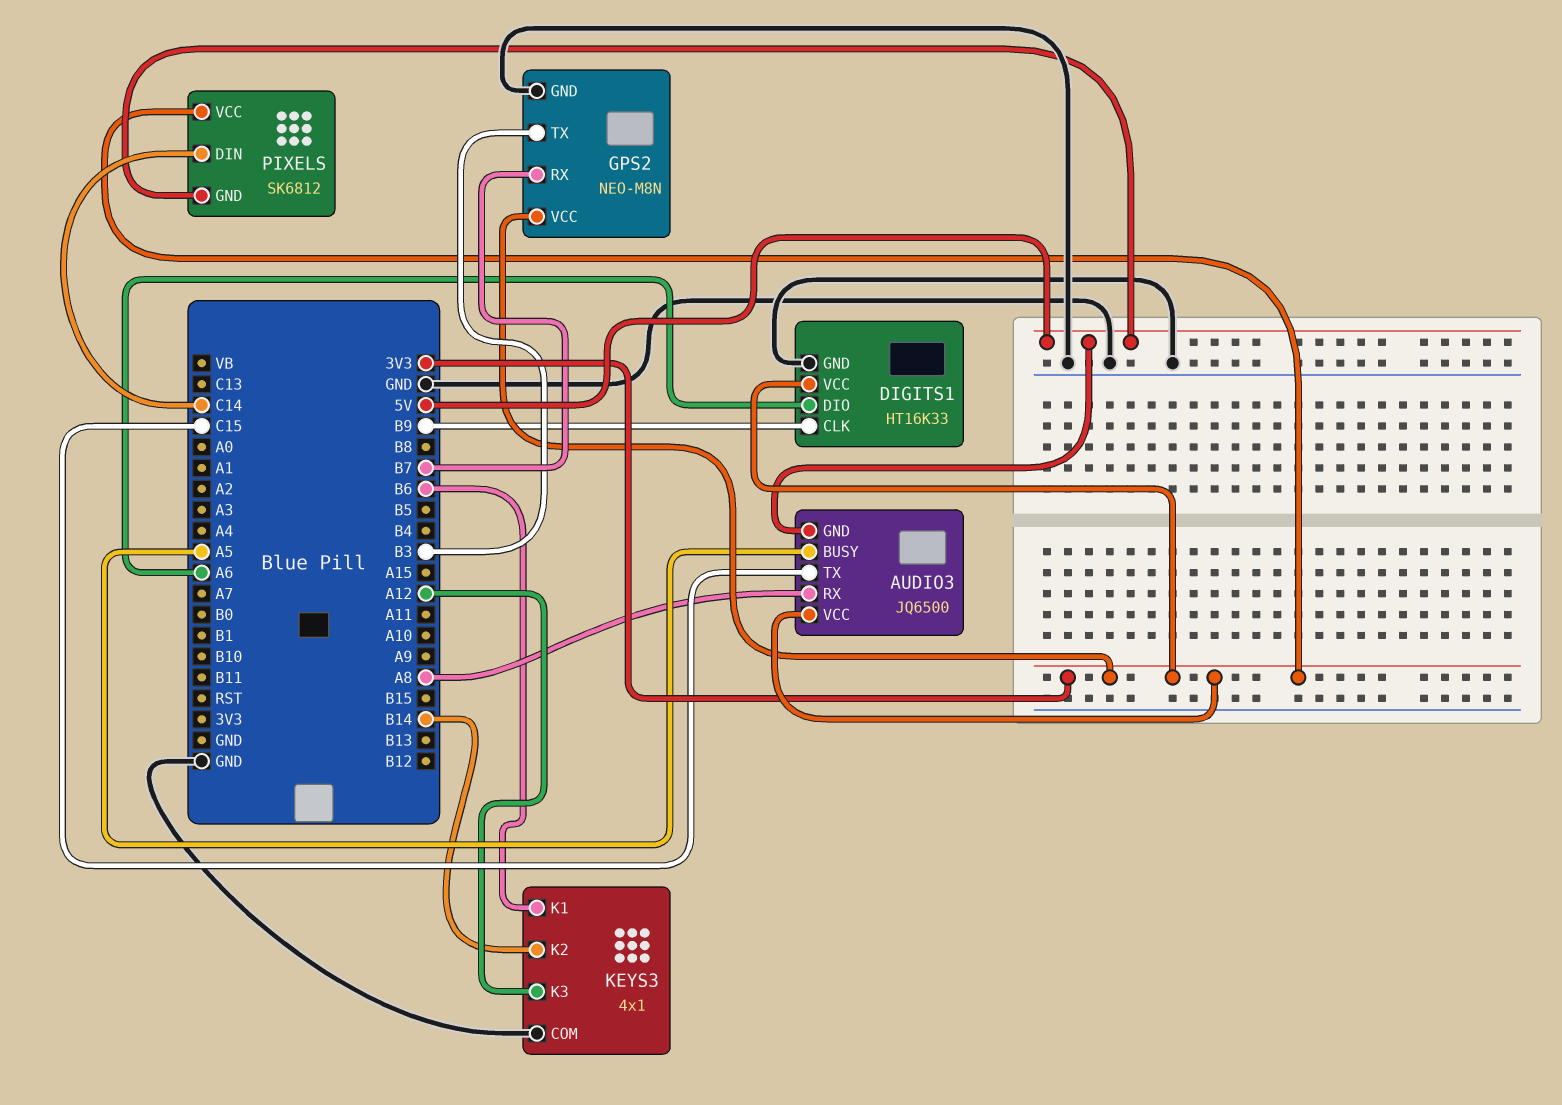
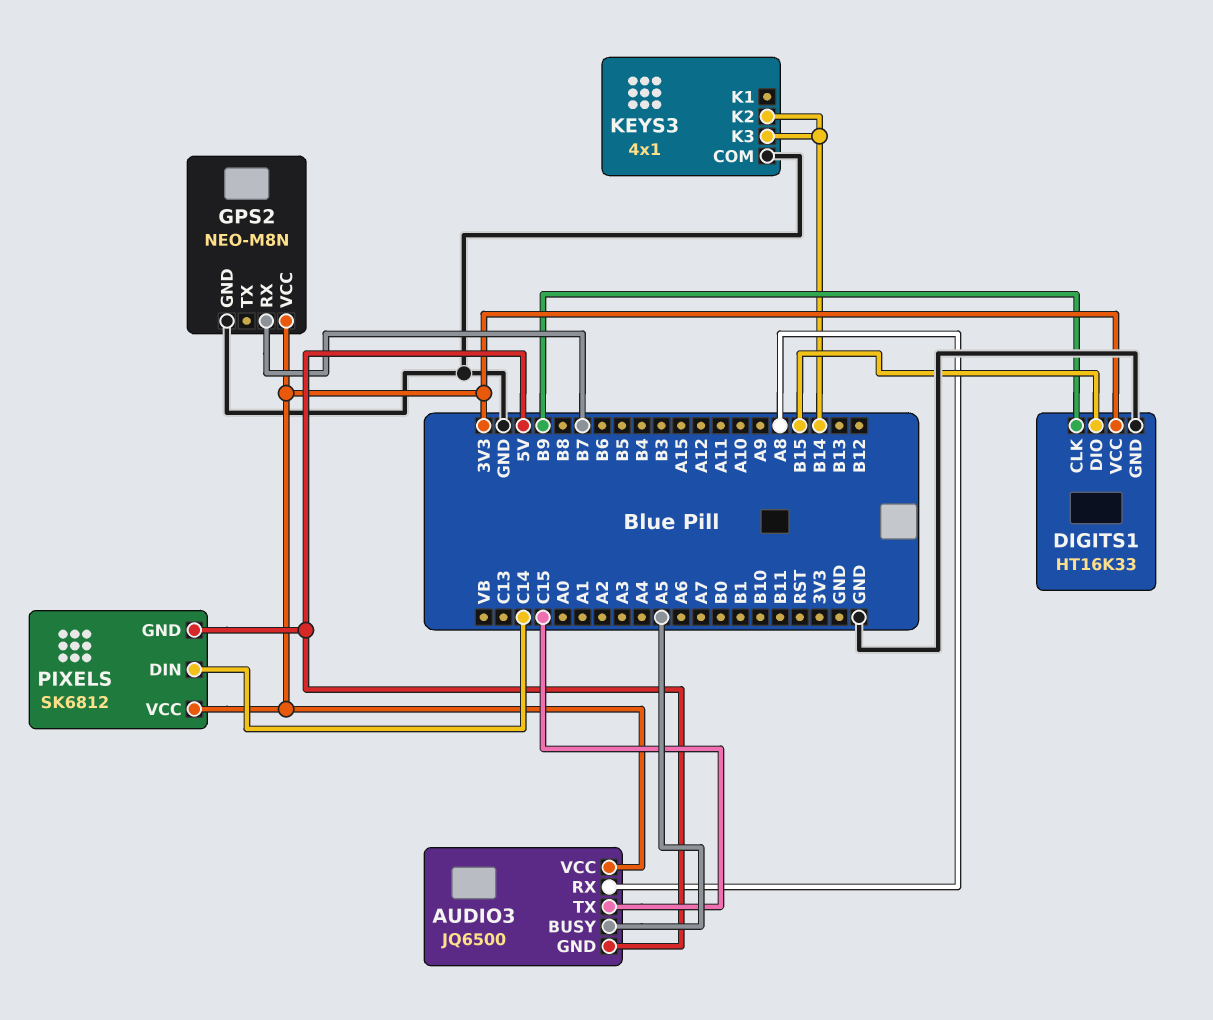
DIGITS1 pin DIO: A6 -> B15
GPS2 pin TX: B3 -> none
KEYS3 pin K1: B6 -> none
KEYS3 pin K3: A12 -> B14

